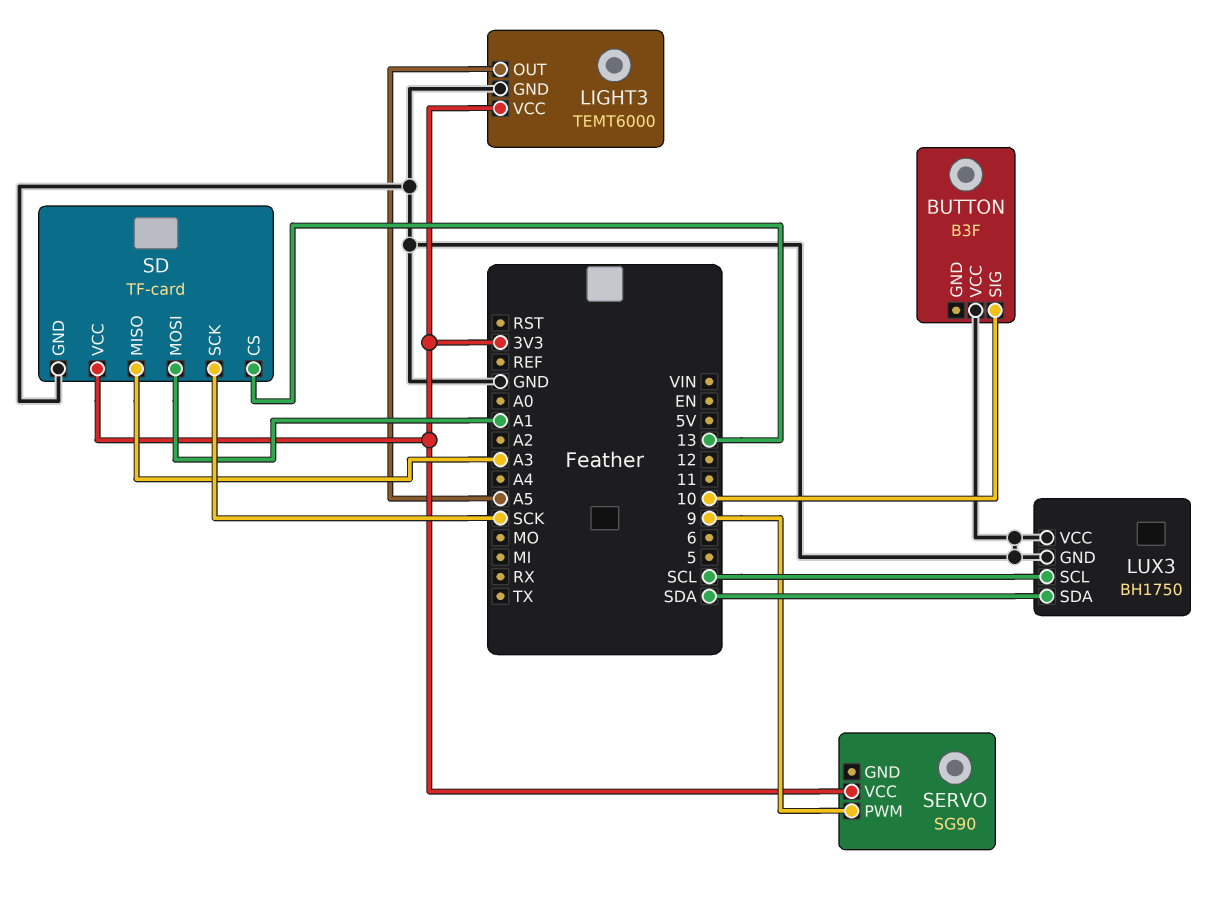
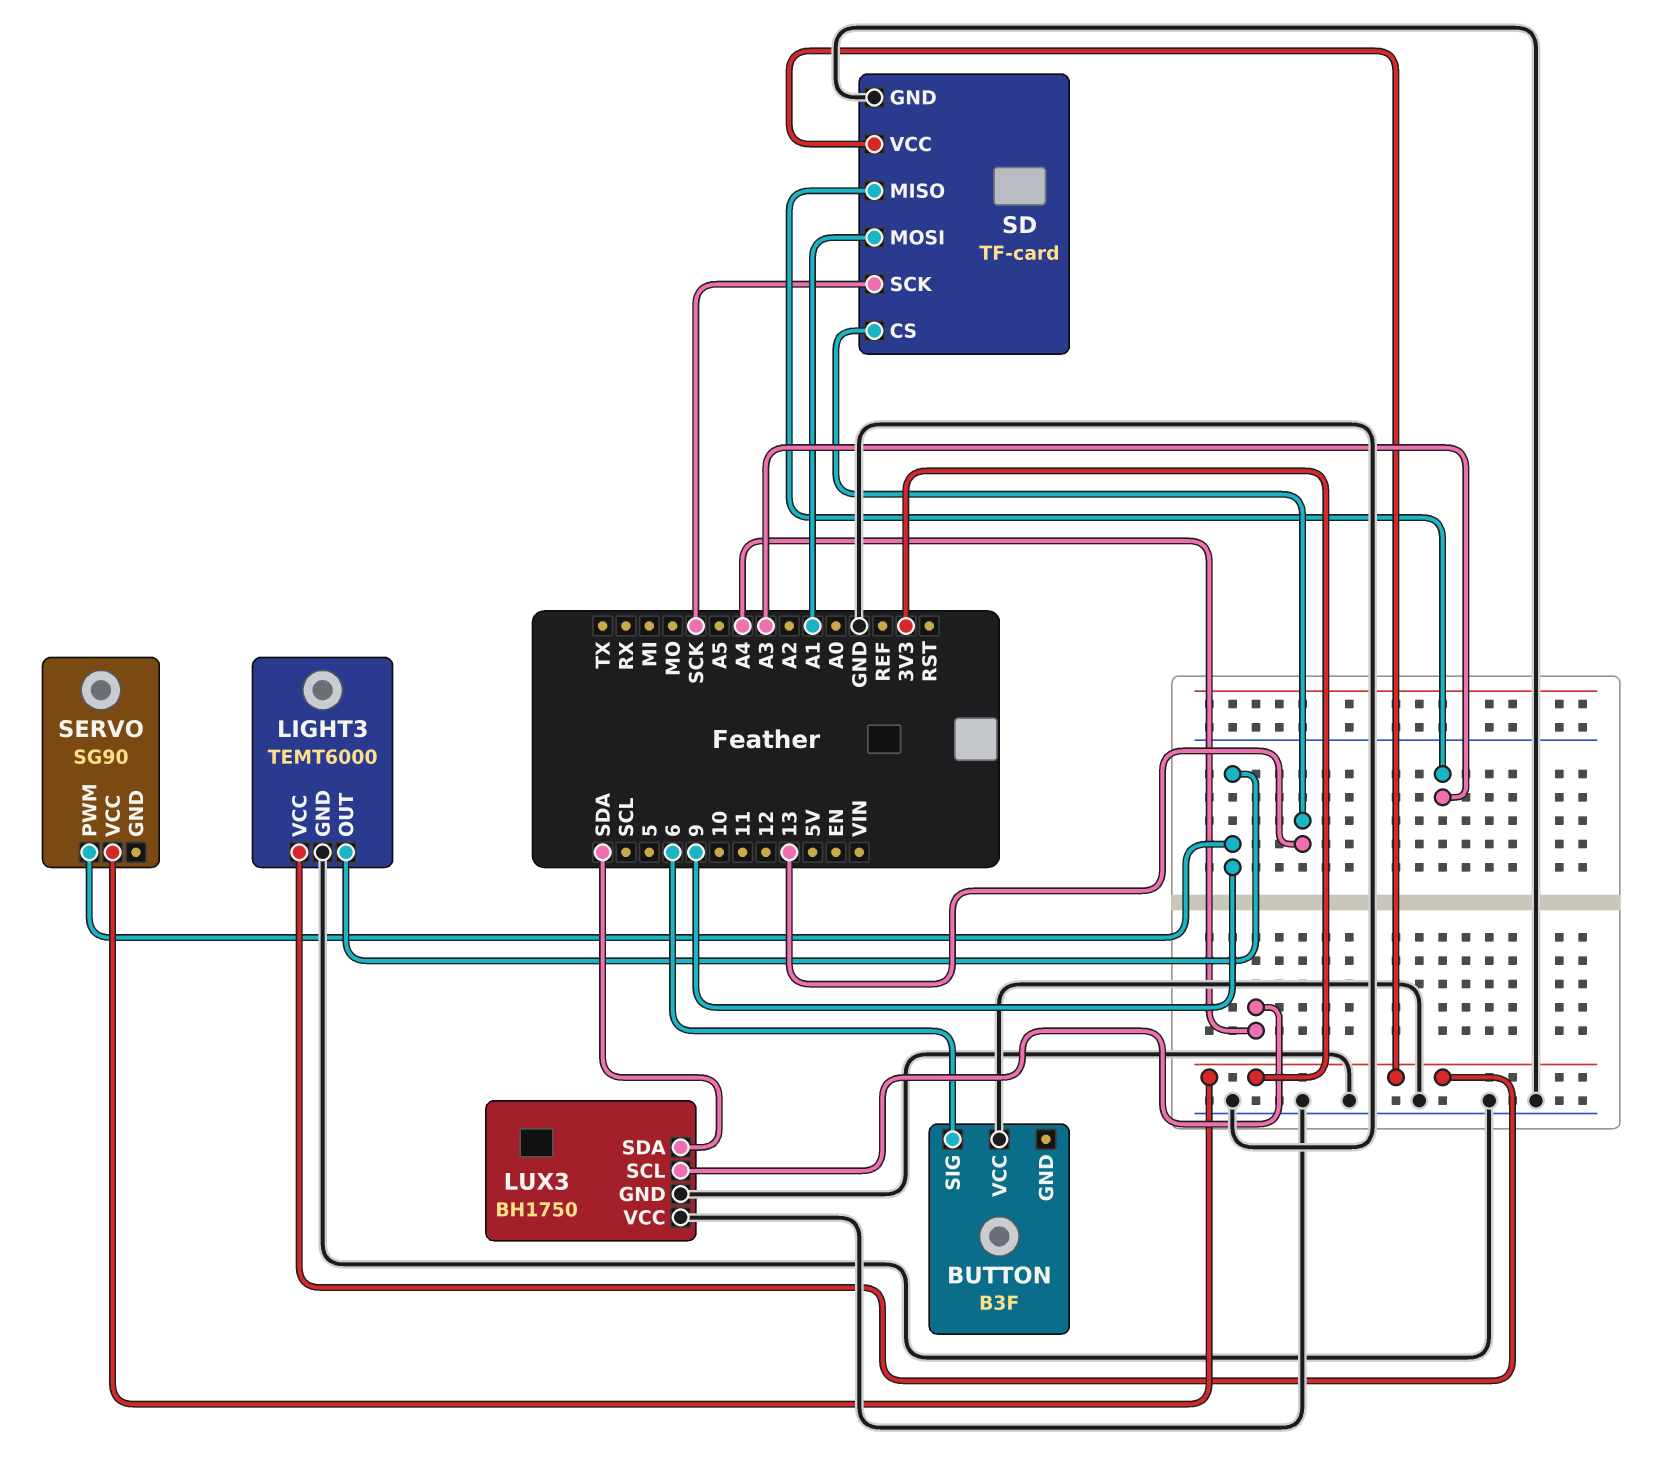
BUTTON pin SIG: 10 -> 6
LIGHT3 pin OUT: A5 -> 9
LUX3 pin SCL: SCL -> A4

